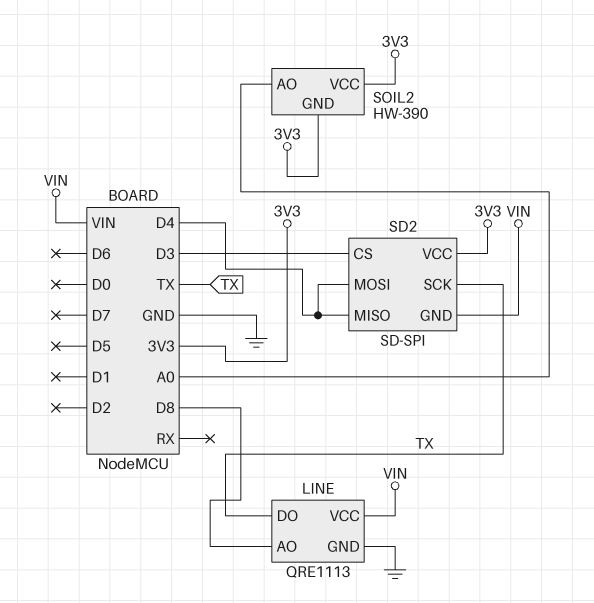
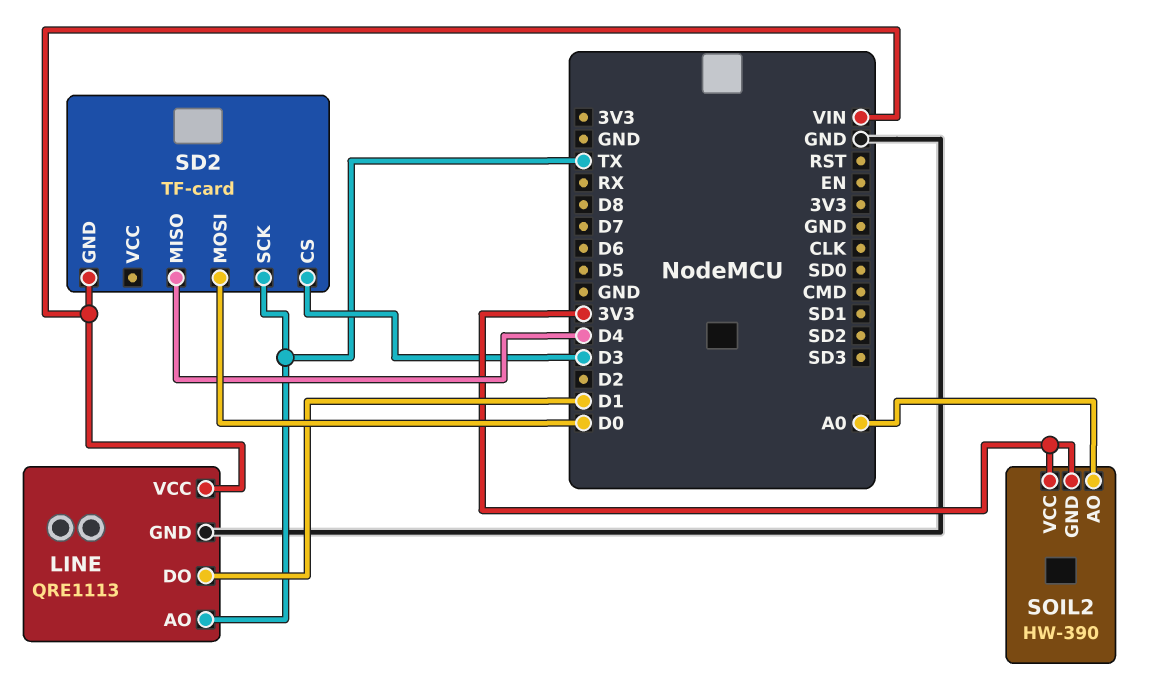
LINE pin AO: D8 -> TX
LINE pin DO: TX -> D1
SD2: SD-SPI -> TF-card
SD2 pin MOSI: D4 -> D0
SD2 pin VCC: 3V3 -> none

